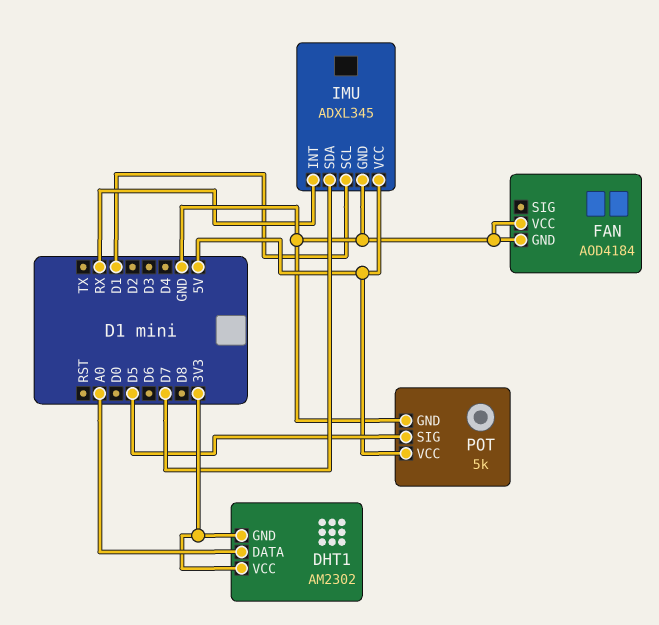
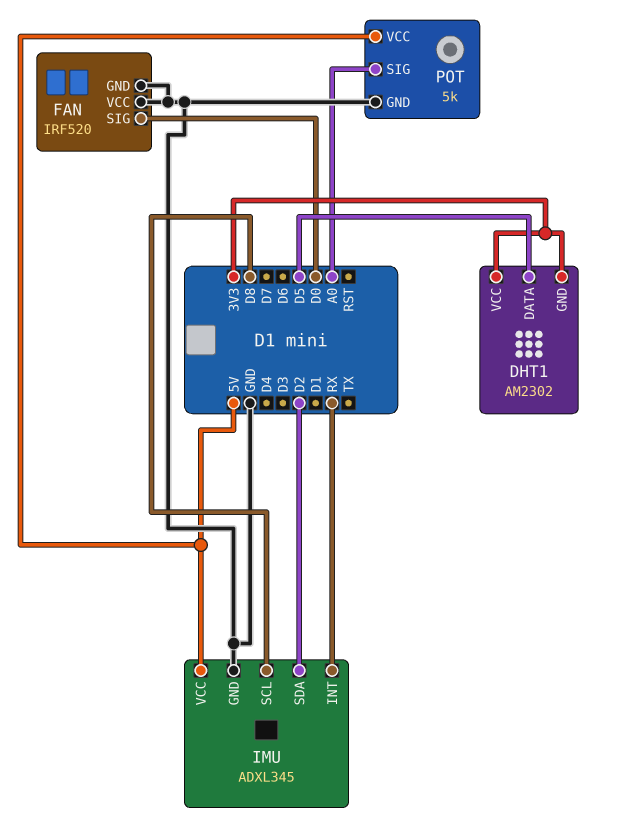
DHT1 pin DATA: A0 -> D5
FAN: AOD4184 -> IRF520
FAN pin SIG: none -> D0
IMU pin SCL: D1 -> D8
IMU pin SDA: D7 -> D2
POT pin SIG: D5 -> A0

